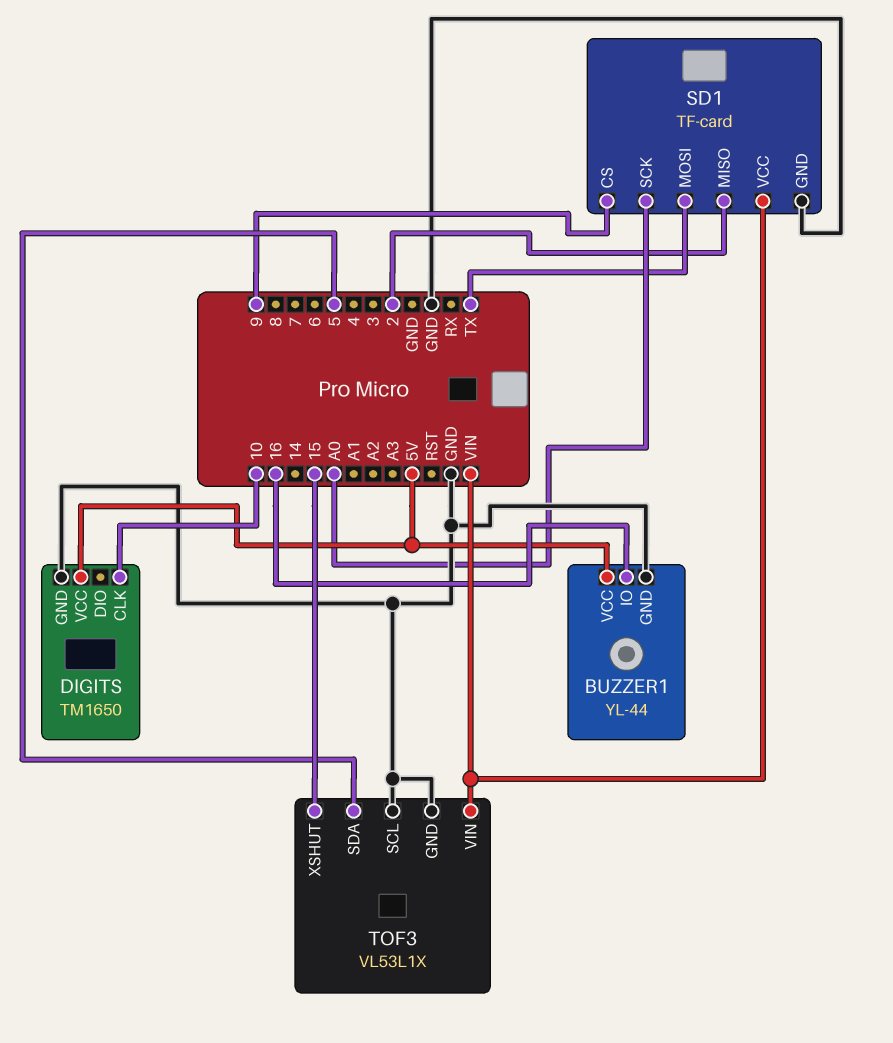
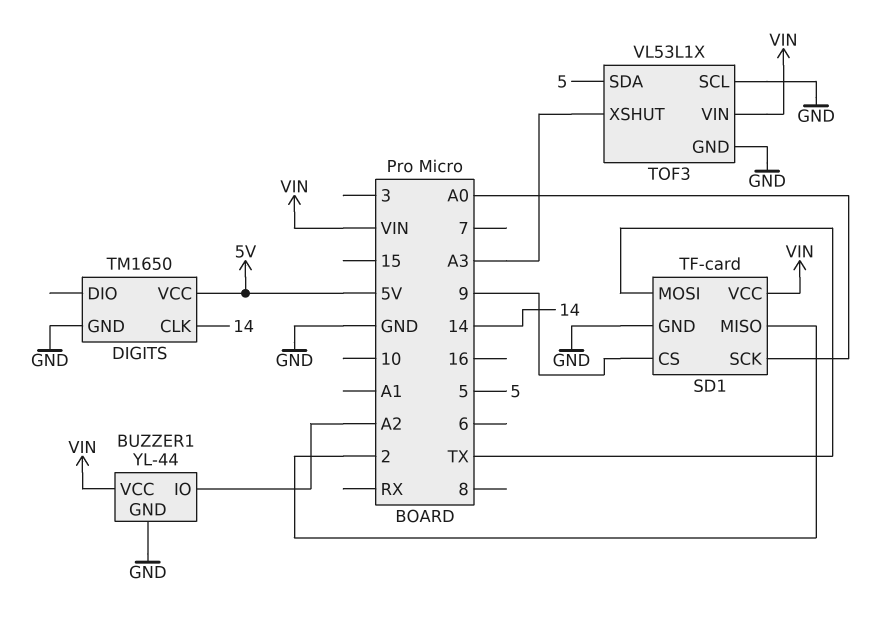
BUZZER1 pin IO: 16 -> A2
BUZZER1 pin VCC: 5V -> VIN
DIGITS pin CLK: 10 -> 14
TOF3 pin XSHUT: 15 -> A3

